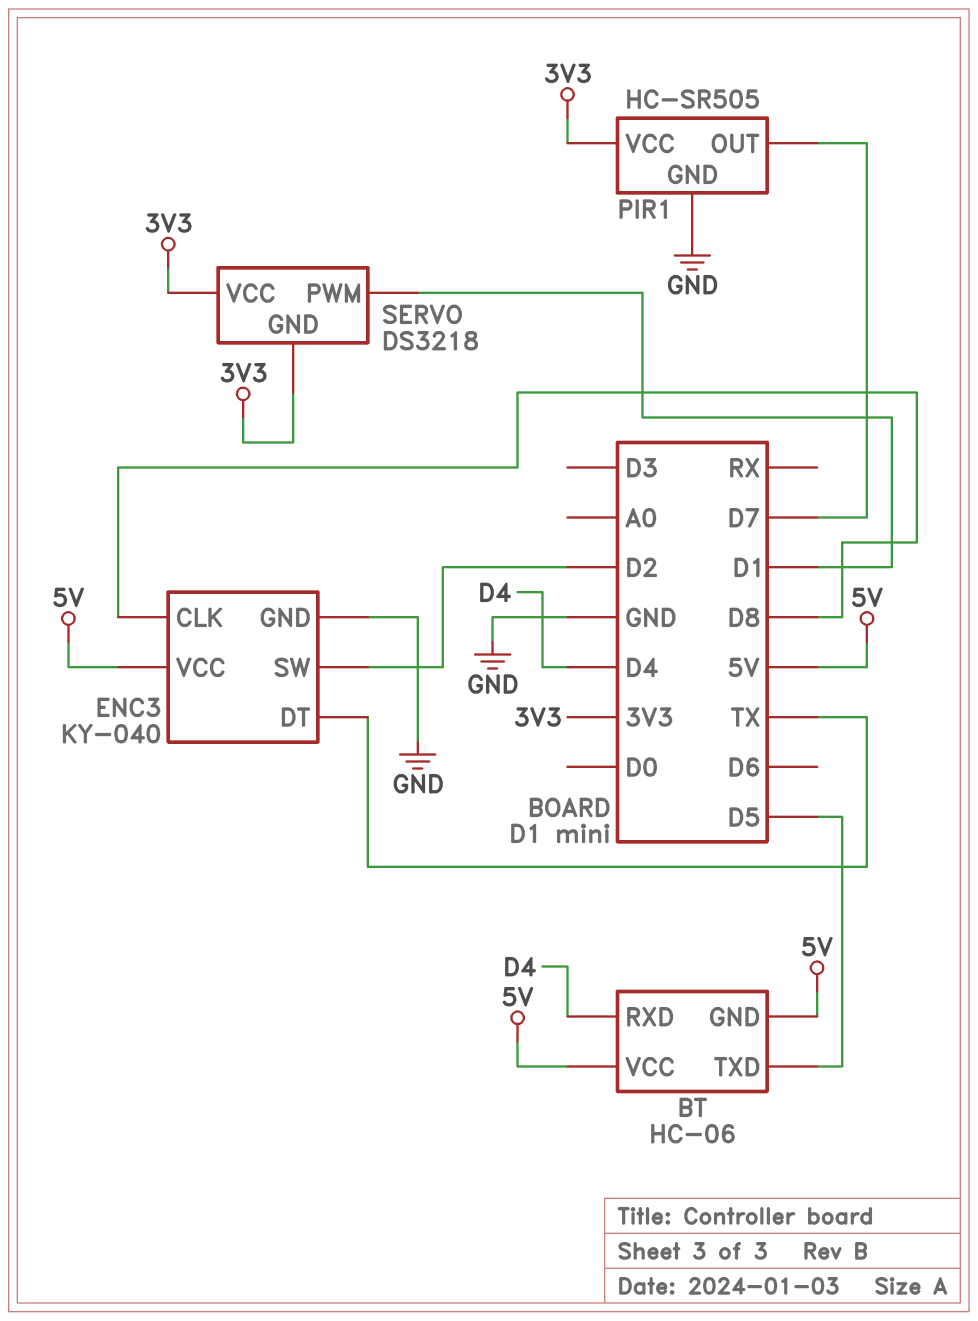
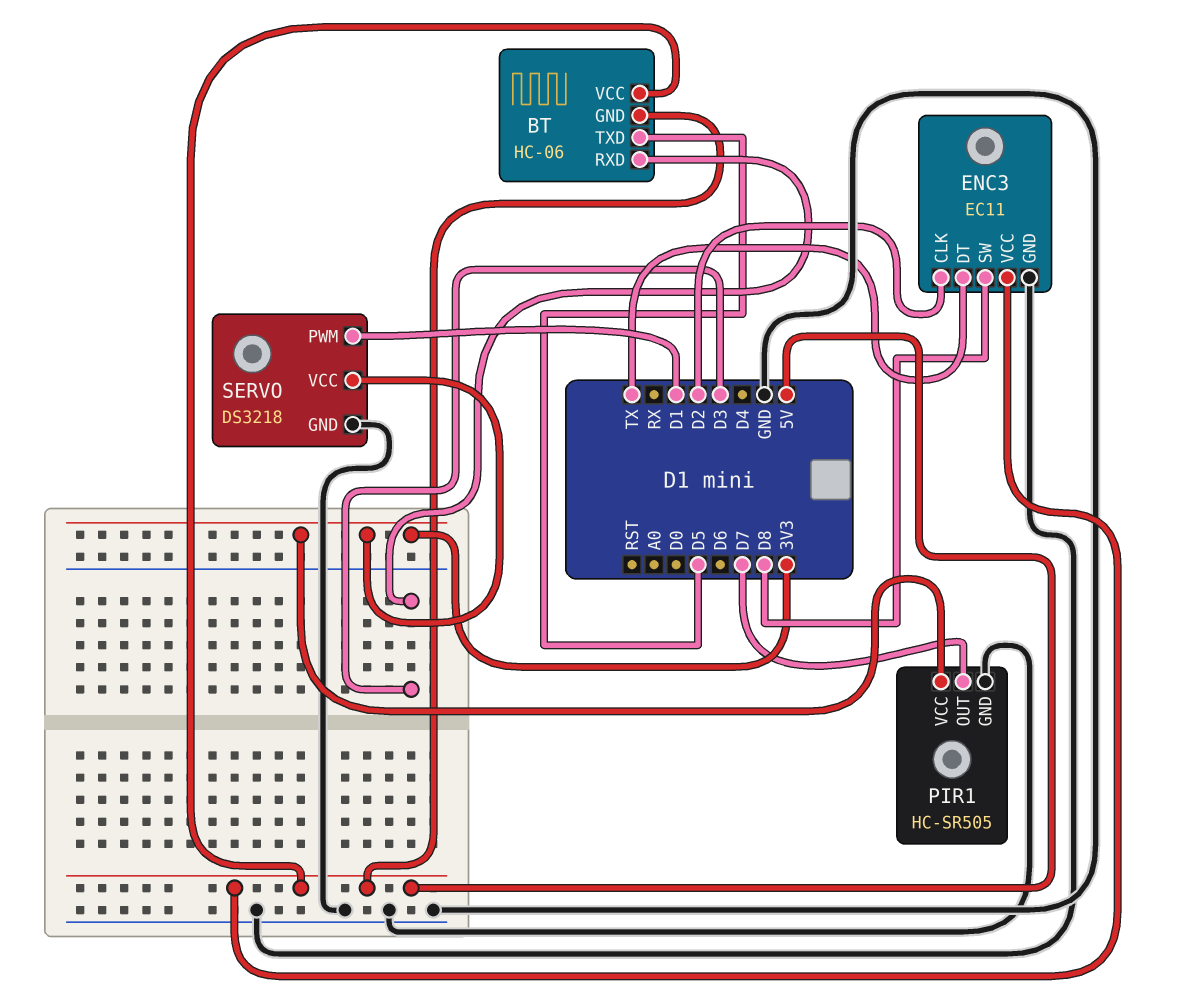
BT pin RXD: D4 -> D3
ENC3: KY-040 -> EC11
ENC3 pin CLK: D8 -> D2
ENC3 pin SW: D2 -> D8
SERVO pin GND: 3V3 -> GND

